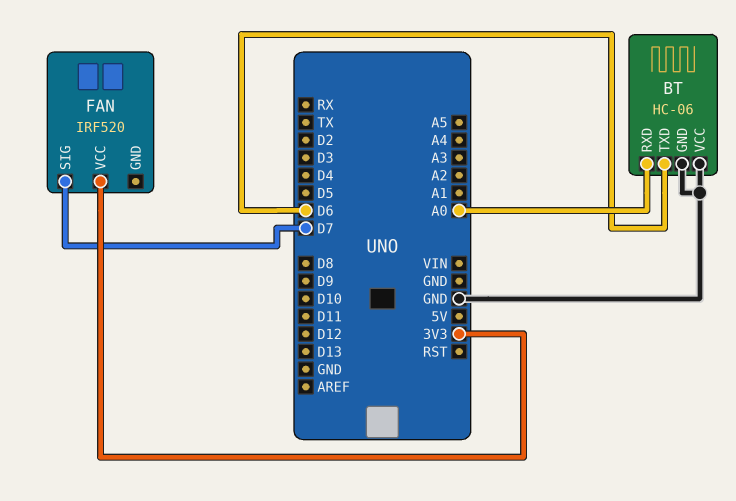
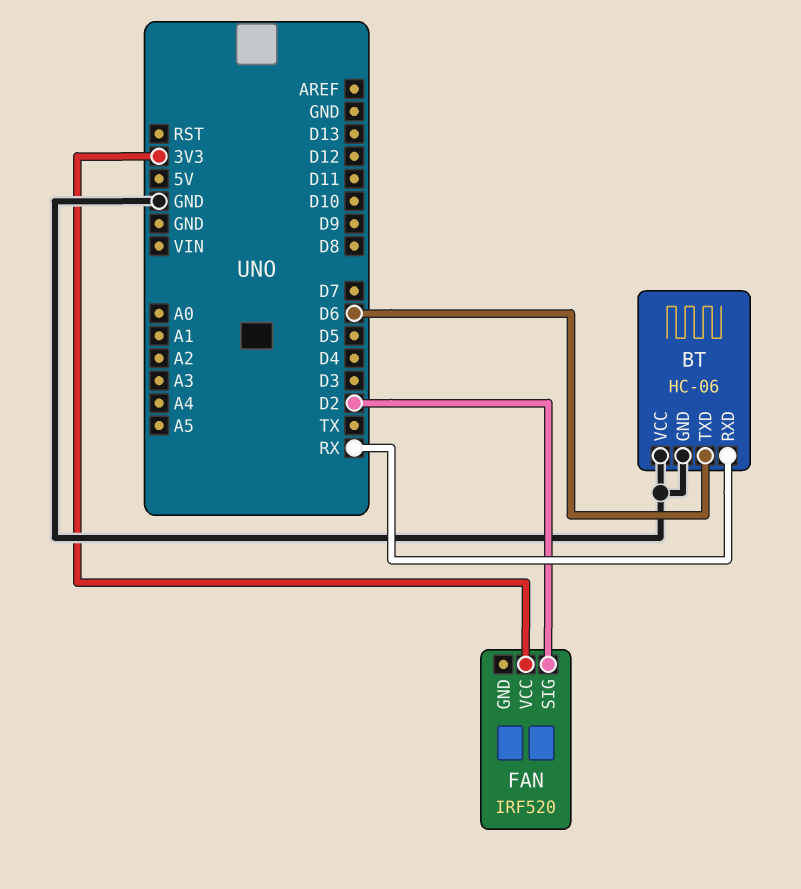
BT pin RXD: A0 -> RX
FAN pin SIG: D7 -> D2

